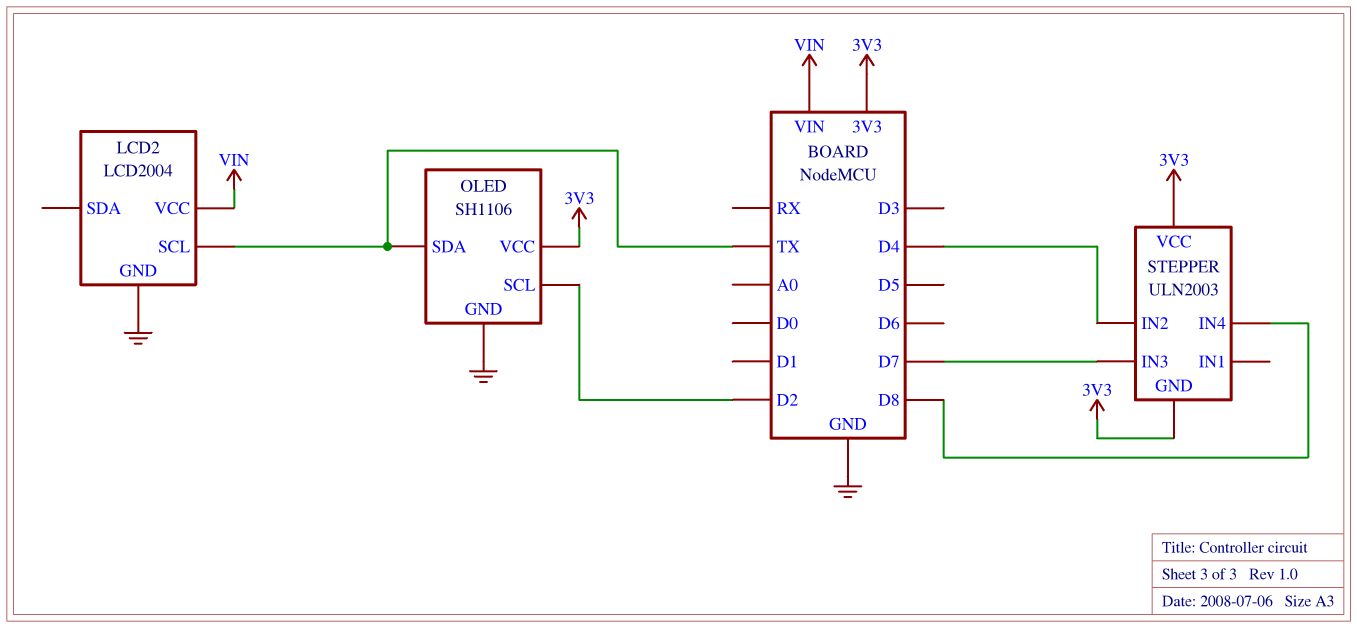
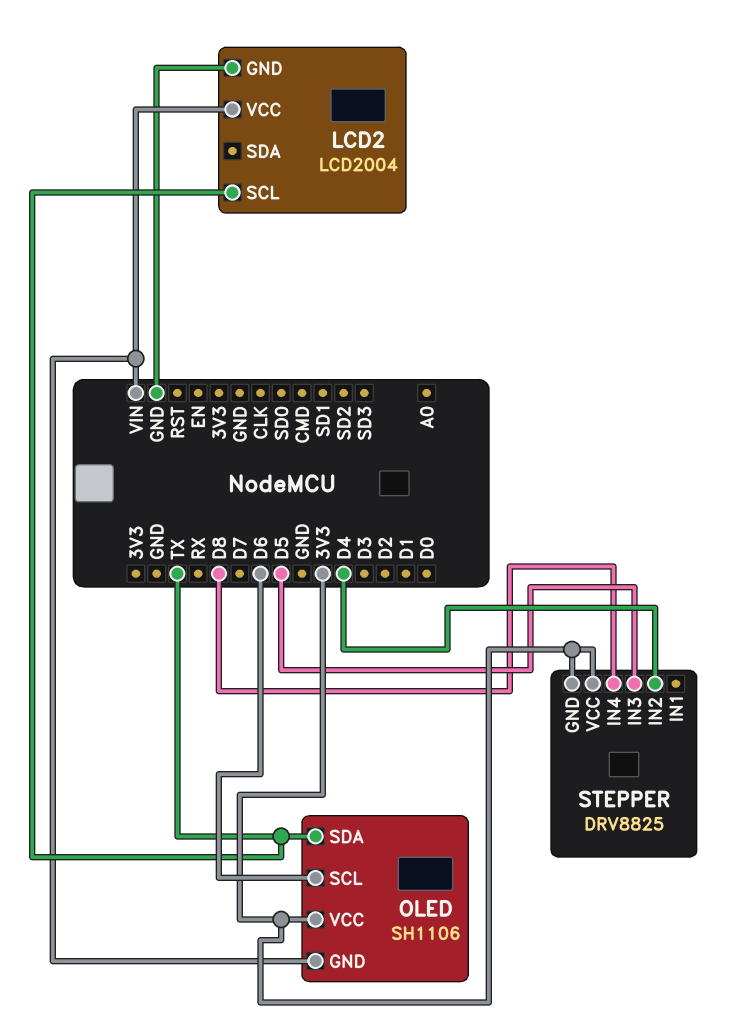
OLED pin GND: GND -> VIN
OLED pin SCL: D2 -> D6
STEPPER: ULN2003 -> DRV8825
STEPPER pin IN3: D7 -> D5

